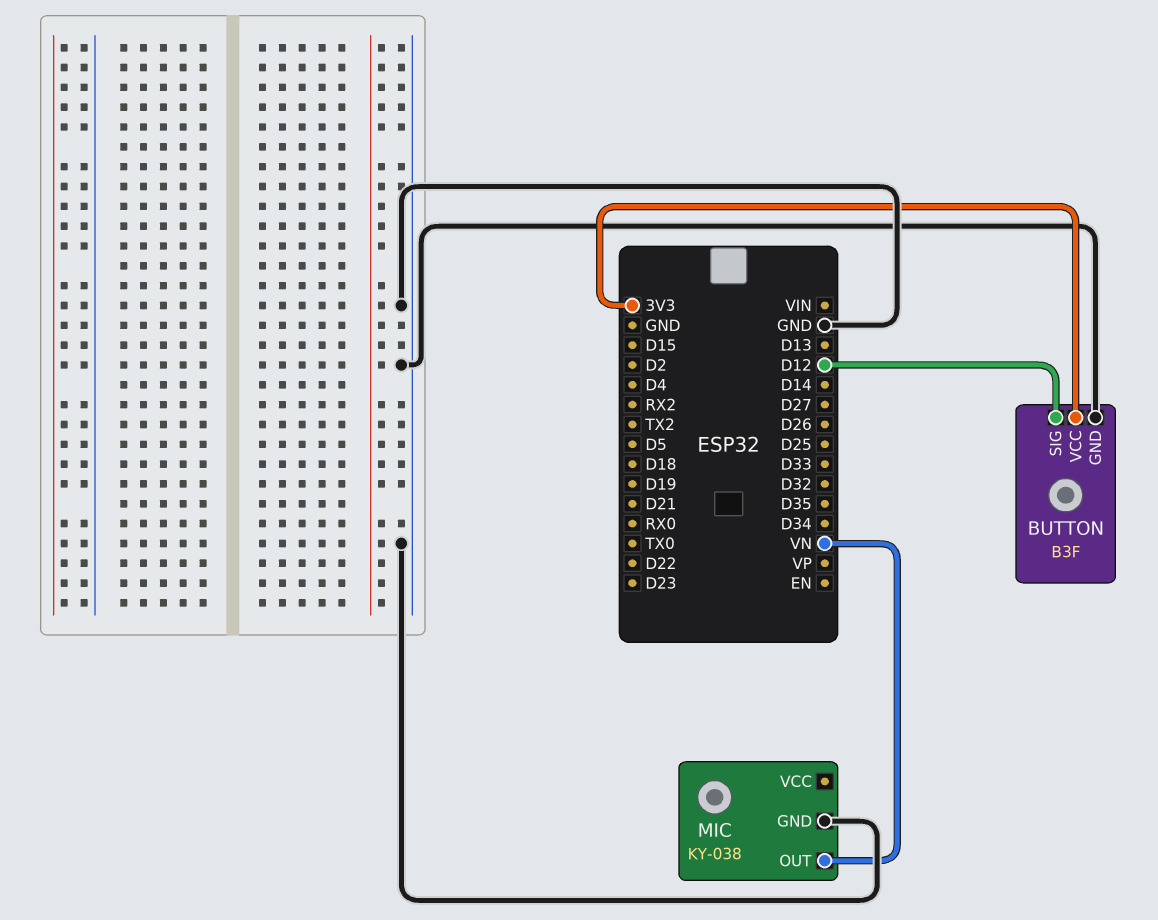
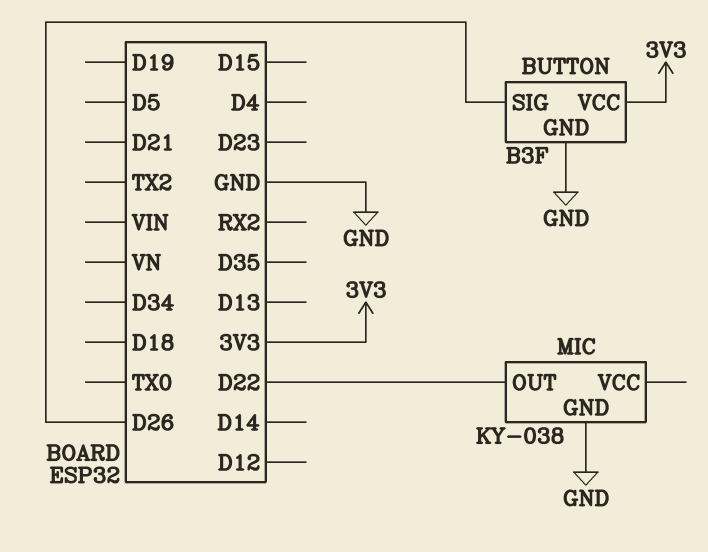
BUTTON pin SIG: D12 -> D26
MIC pin OUT: VN -> D22

